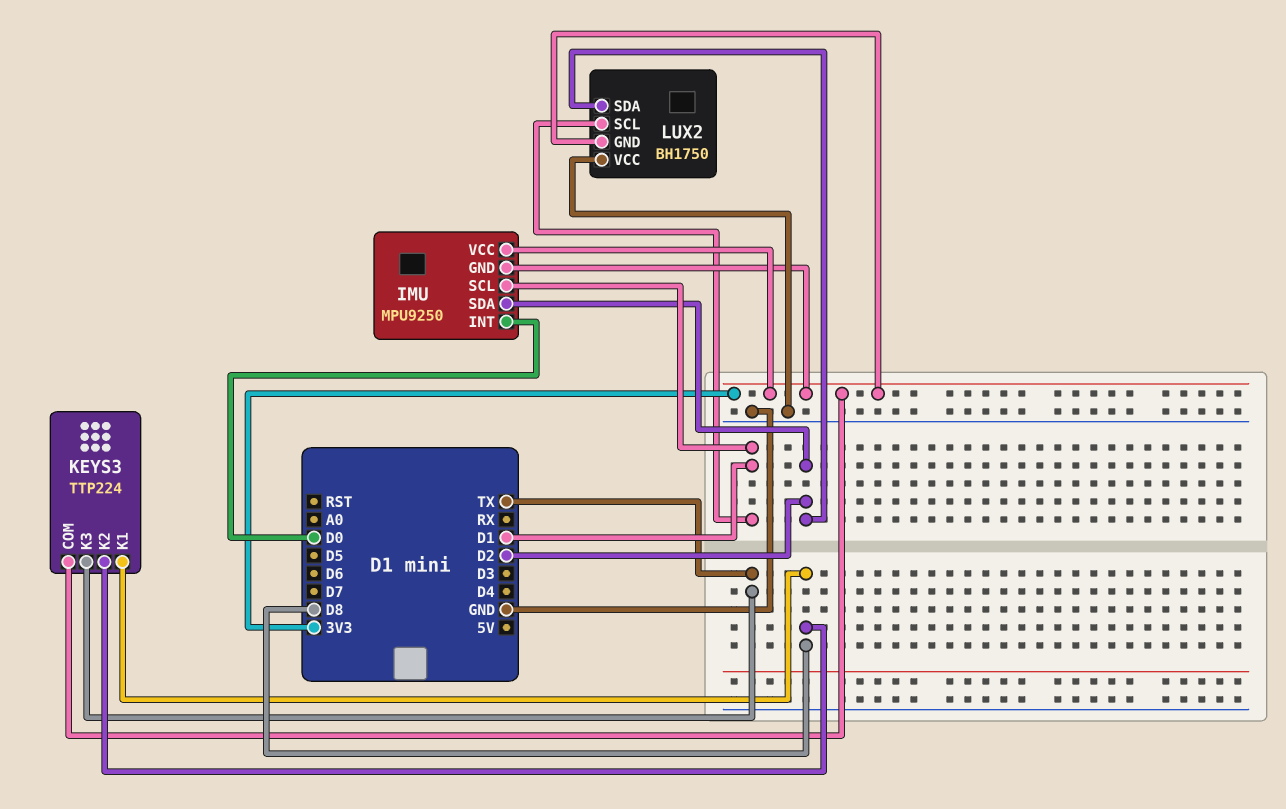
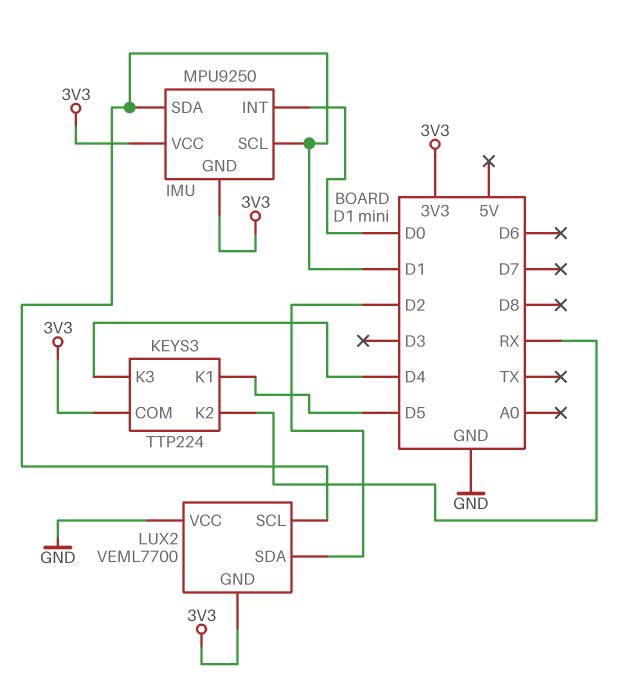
IMU pin SDA: D2 -> D1
KEYS3 pin K1: D8 -> D5
KEYS3 pin K2: D8 -> RX
KEYS3 pin K3: TX -> D4
LUX2: BH1750 -> VEML7700

